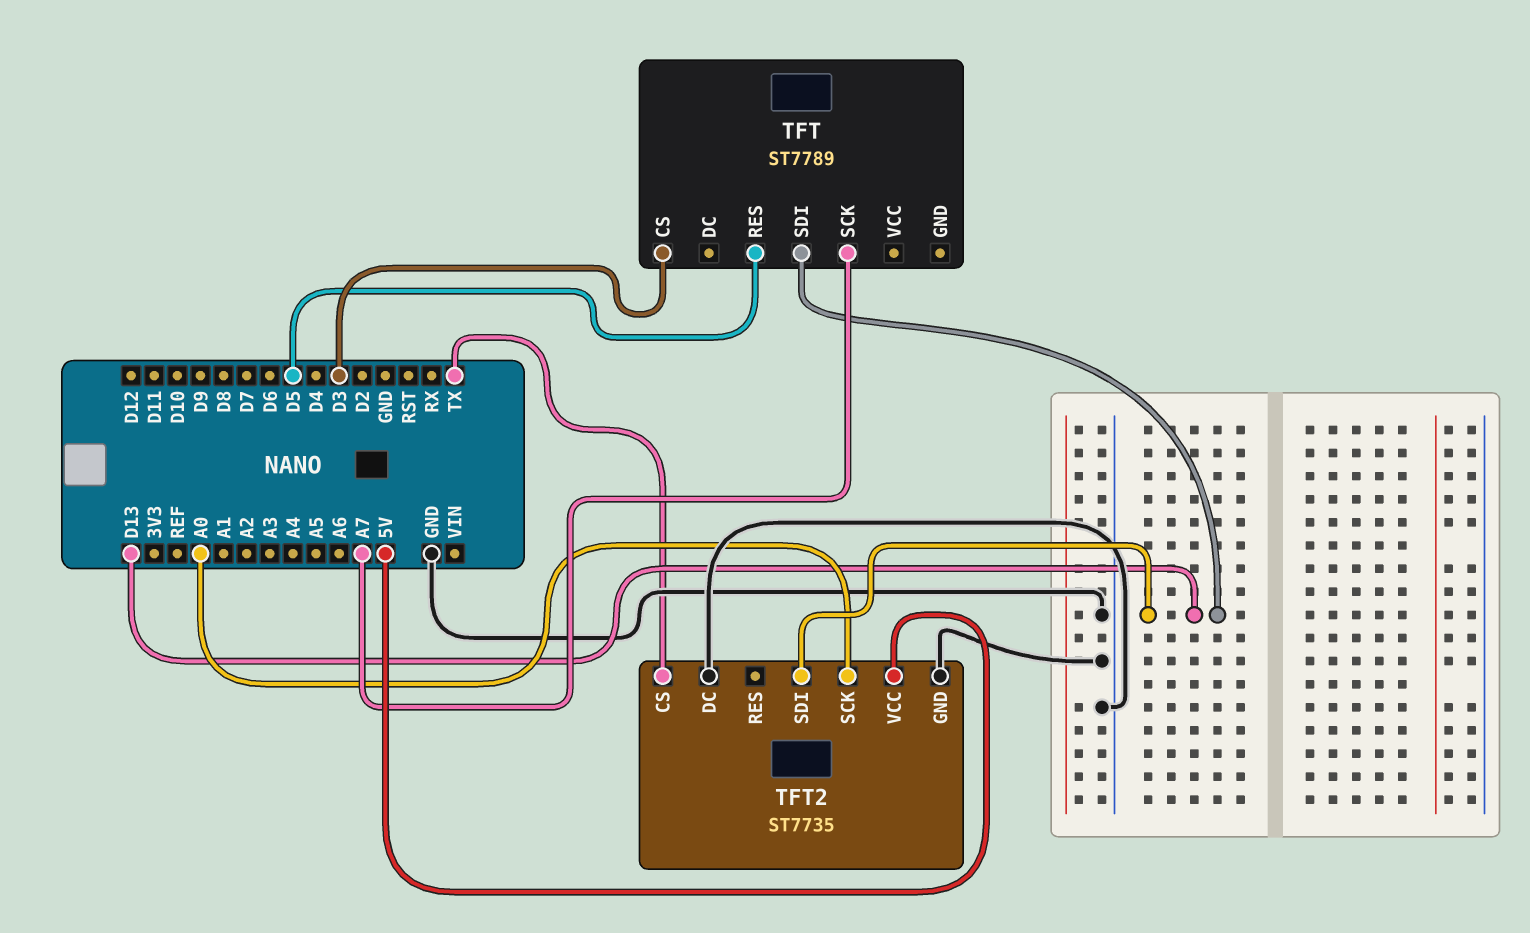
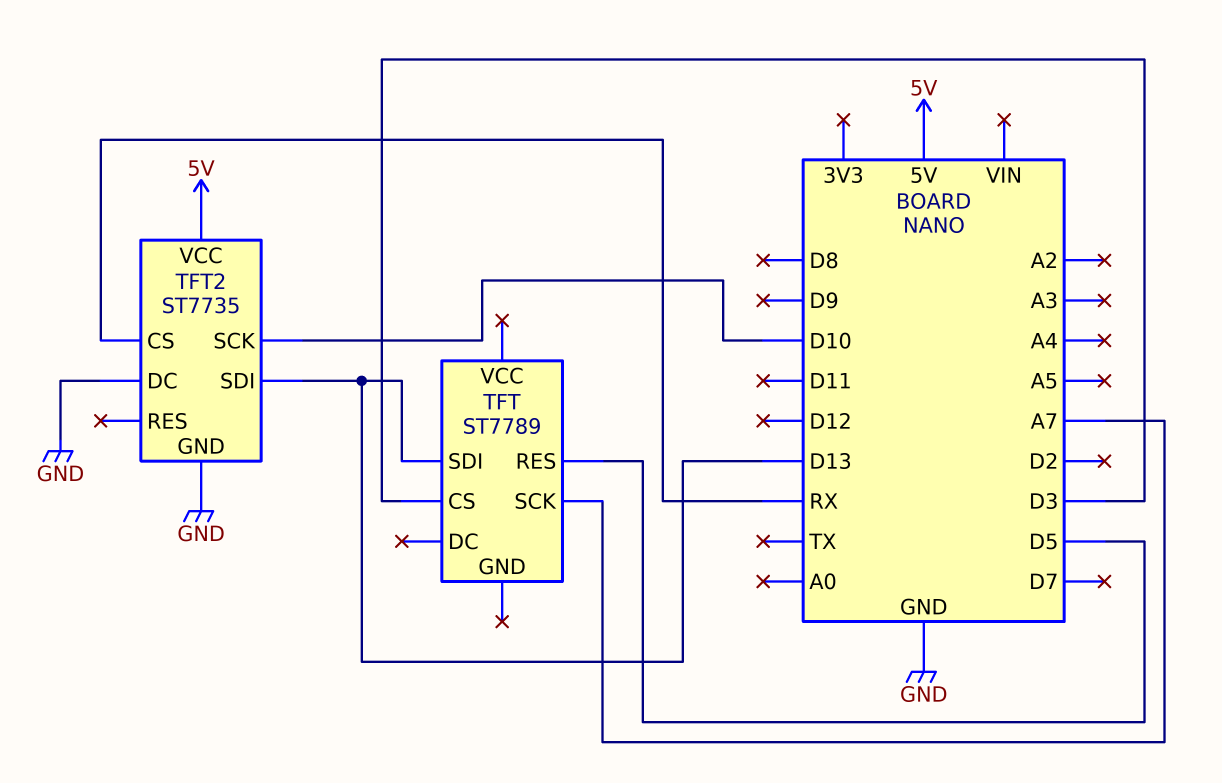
TFT2 pin CS: TX -> RX
TFT2 pin SCK: A0 -> D10

